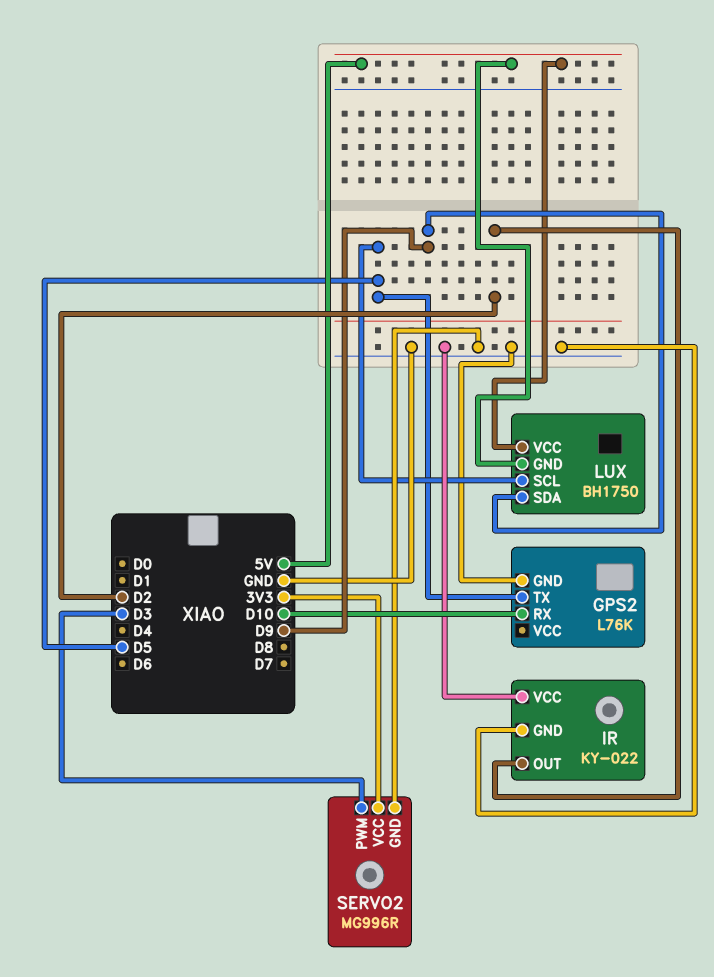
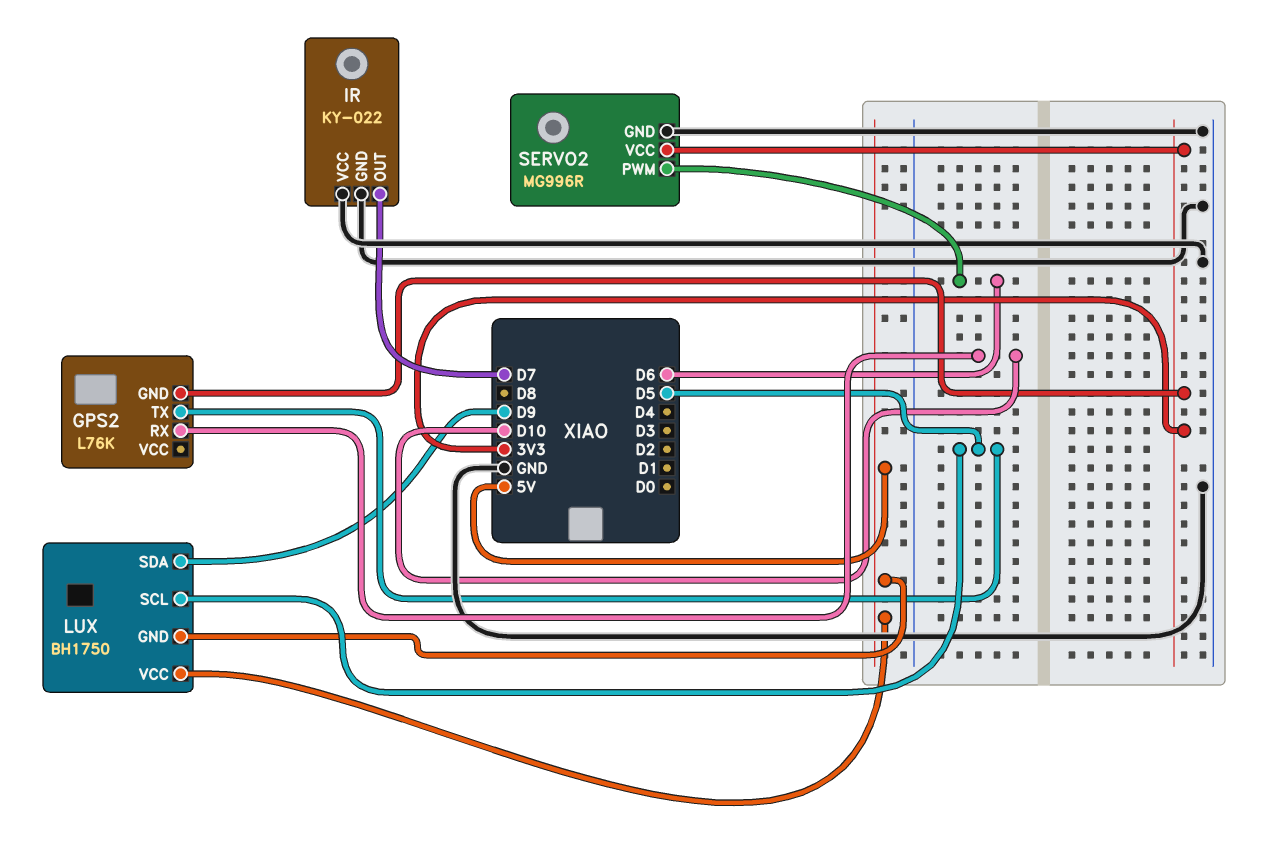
GPS2 pin GND: GND -> 3V3
IR pin OUT: D2 -> D7
SERVO2 pin PWM: D3 -> D6

